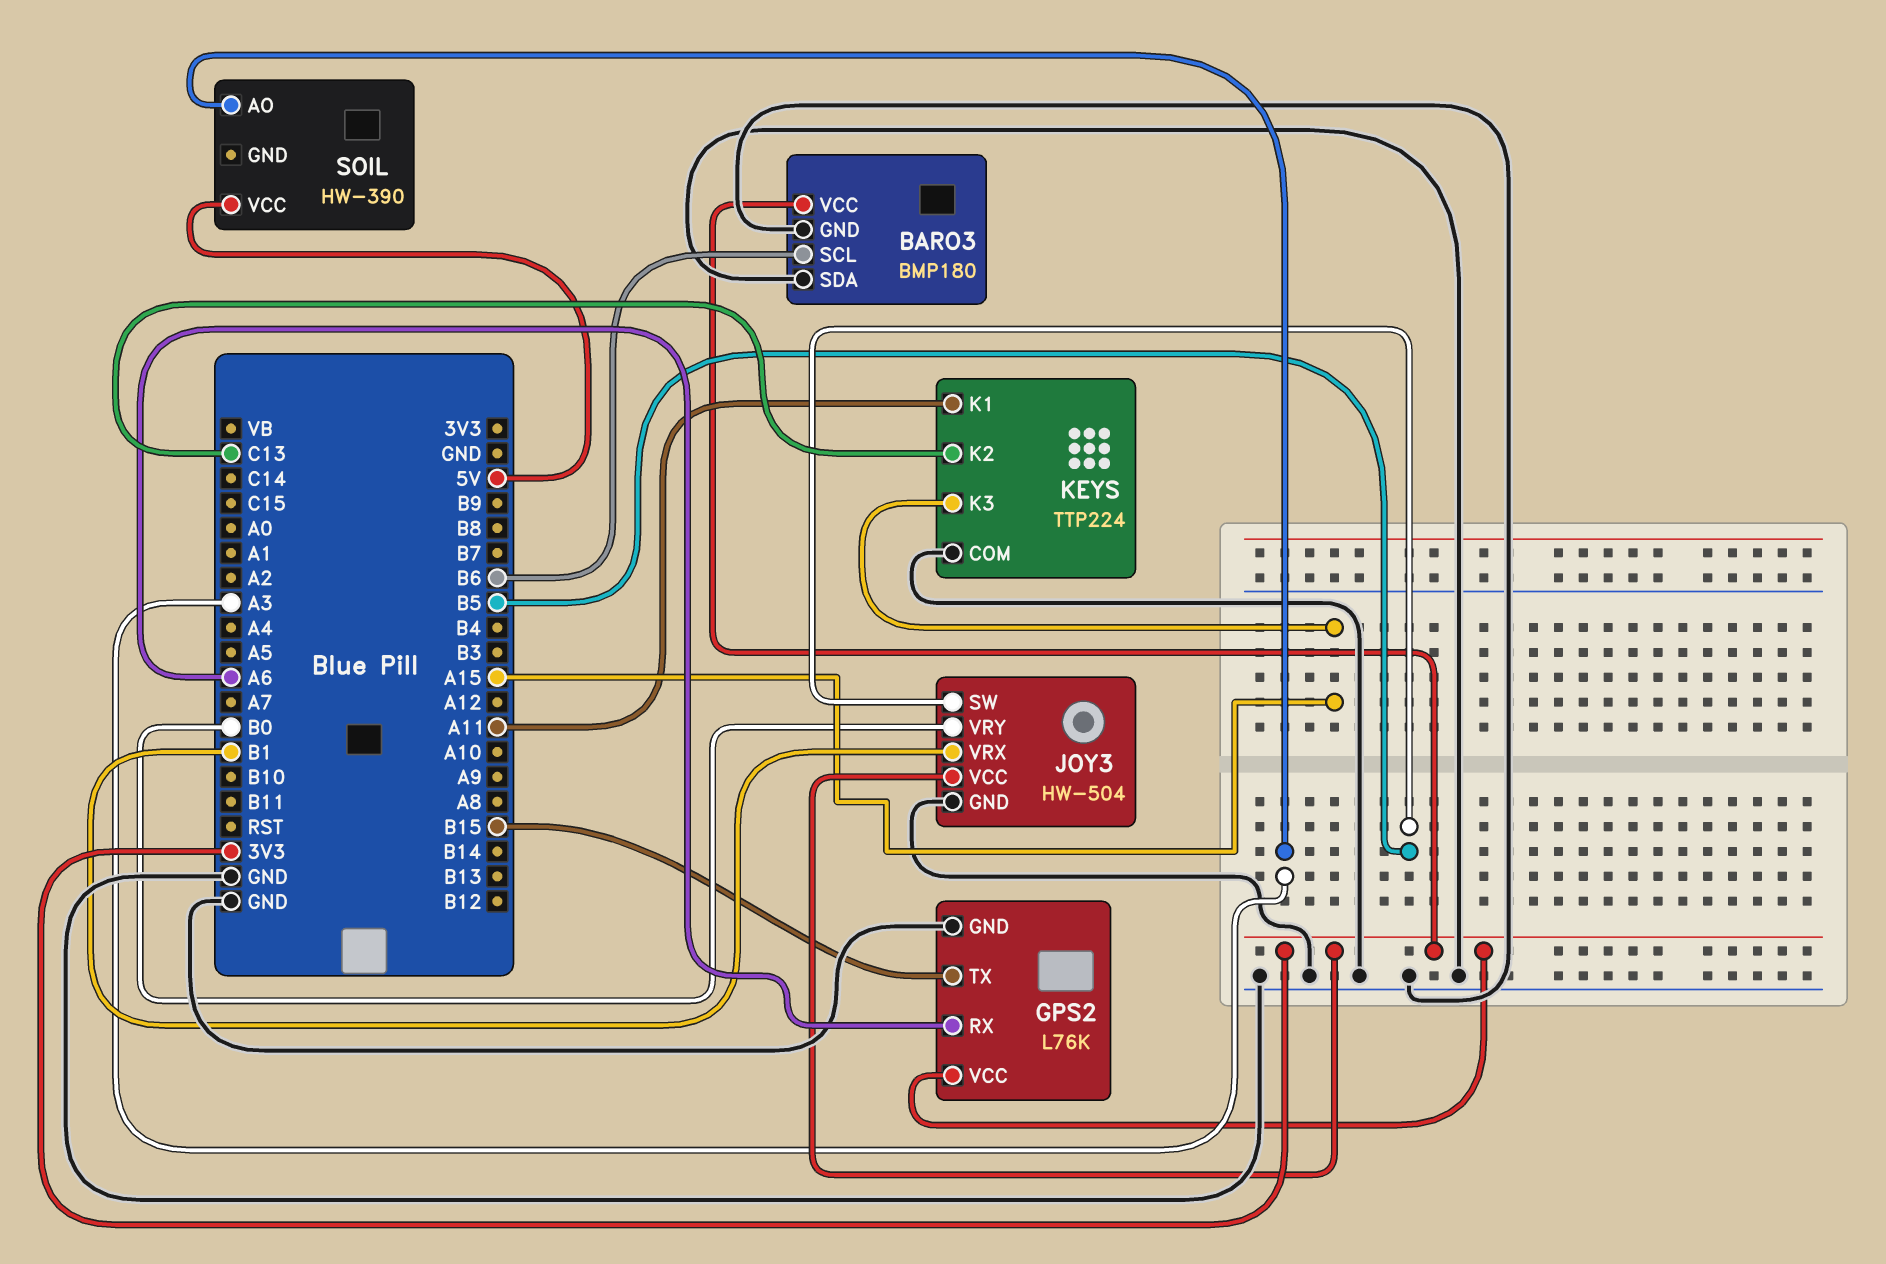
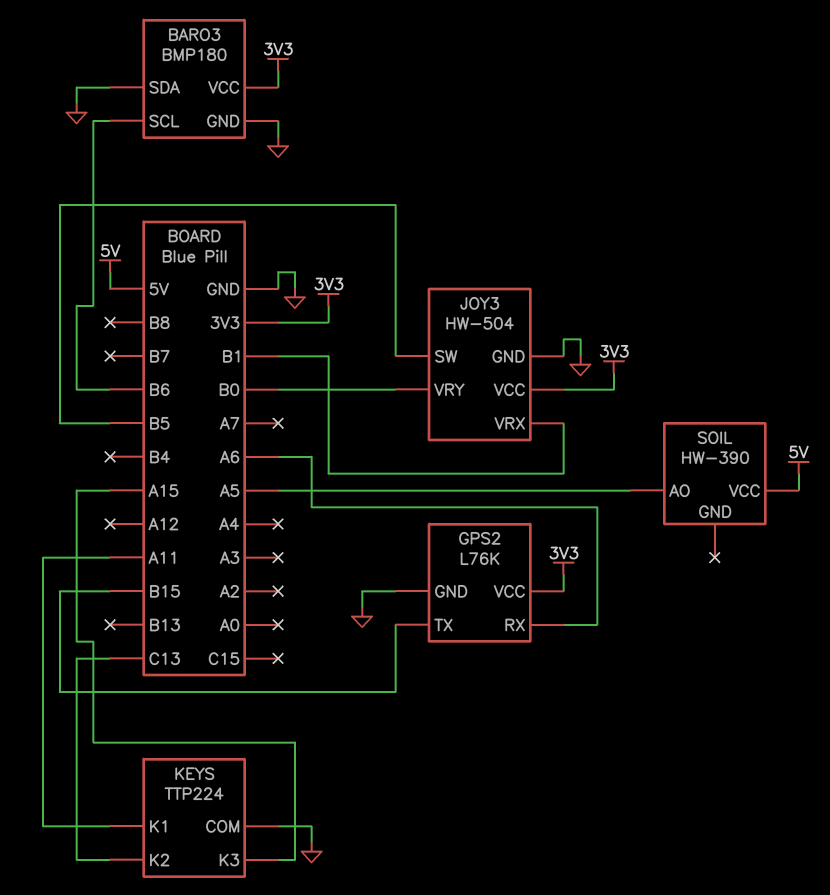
SOIL pin AO: A3 -> A5

